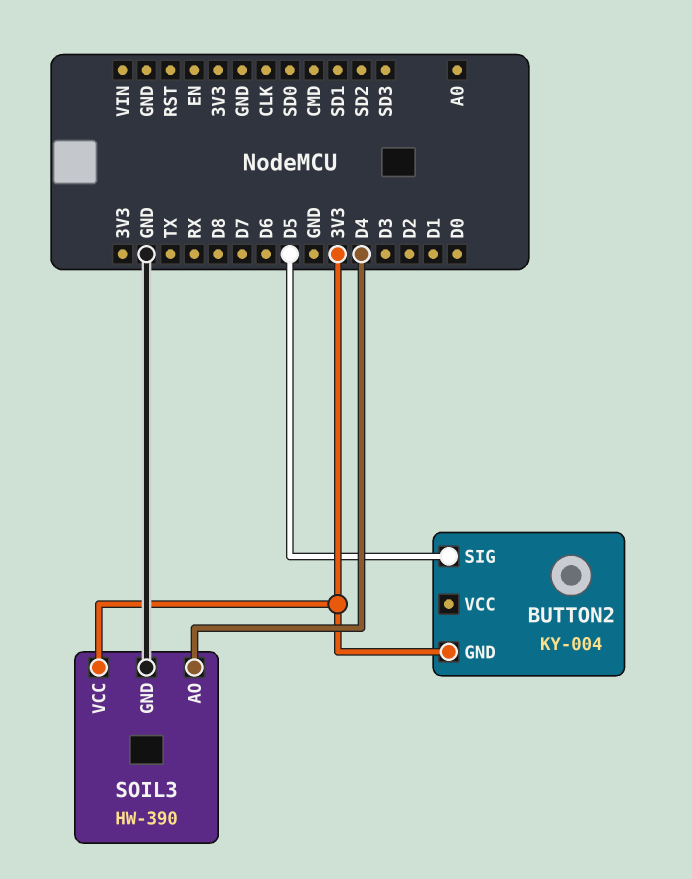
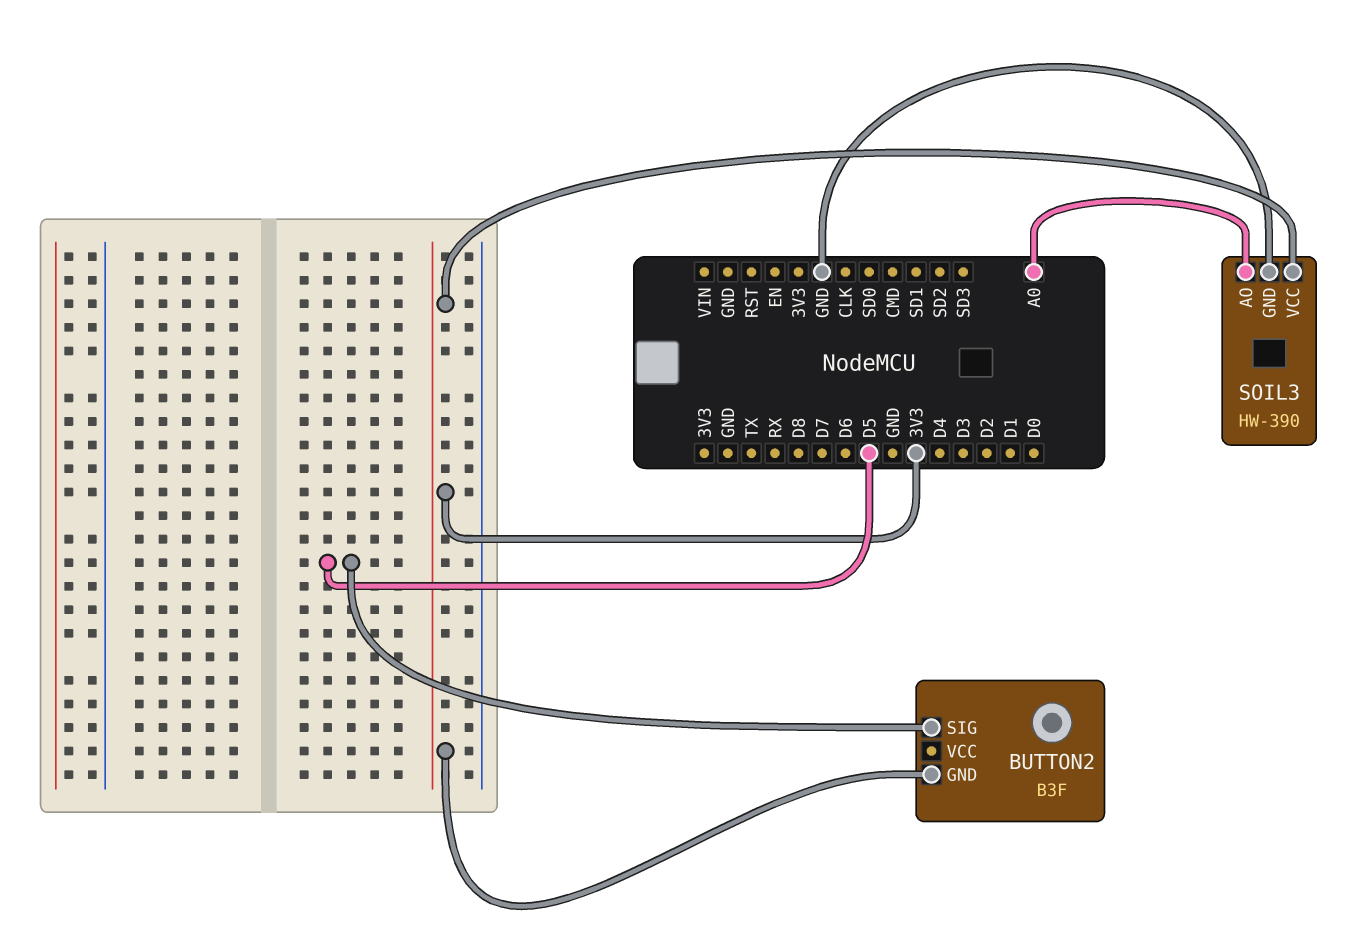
BUTTON2: KY-004 -> B3F
SOIL3 pin AO: D4 -> A0

